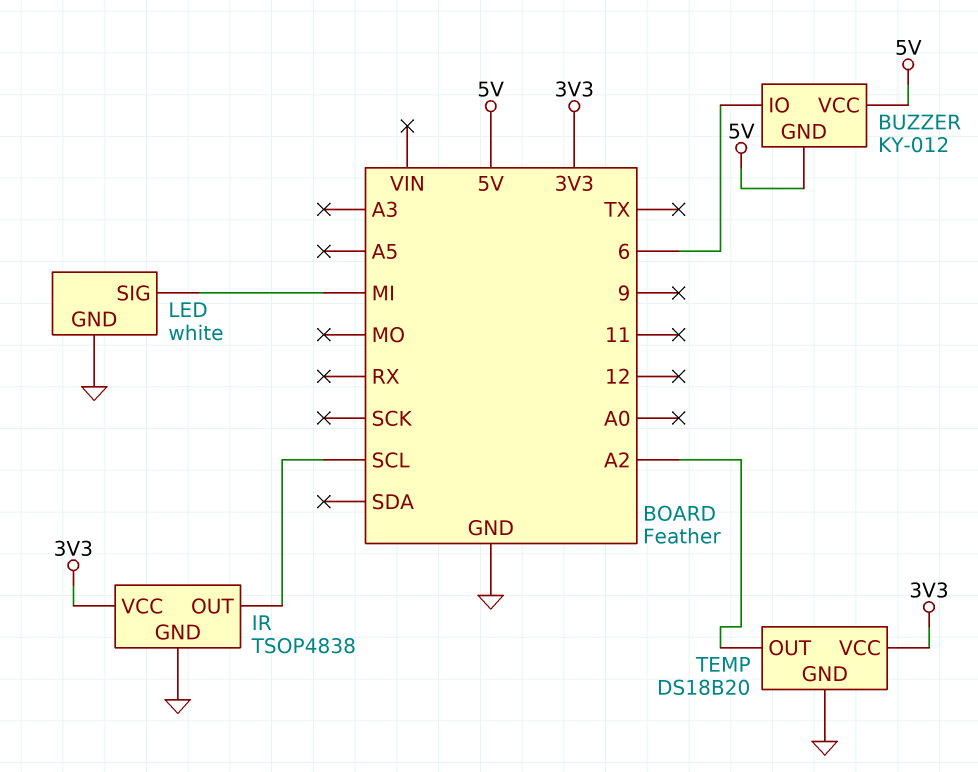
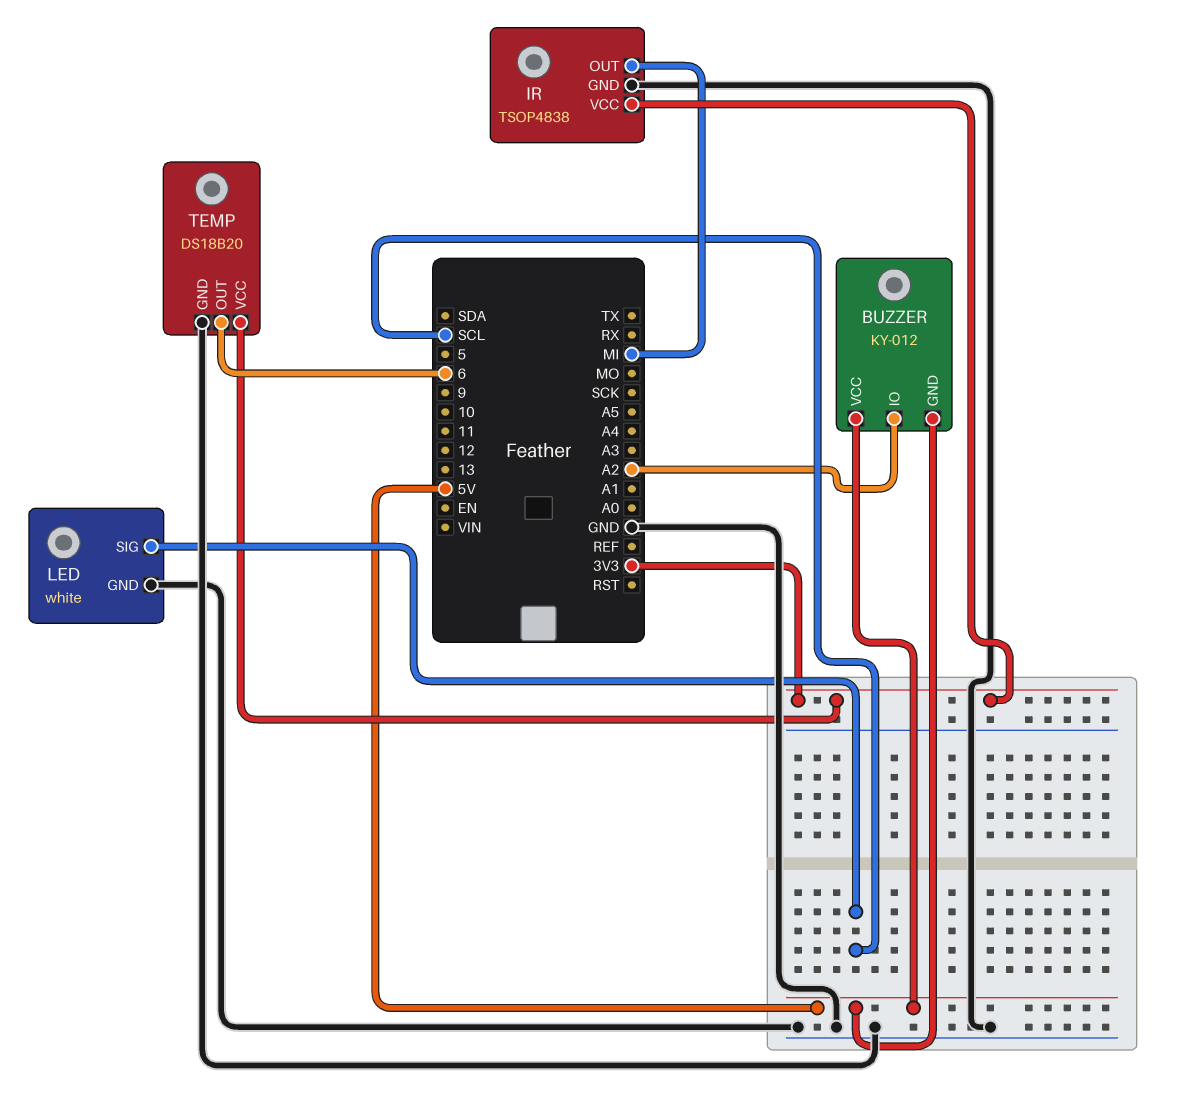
BUZZER pin IO: 6 -> A2
IR pin OUT: SCL -> MI
LED pin SIG: MI -> SCL
TEMP pin OUT: A2 -> 6

